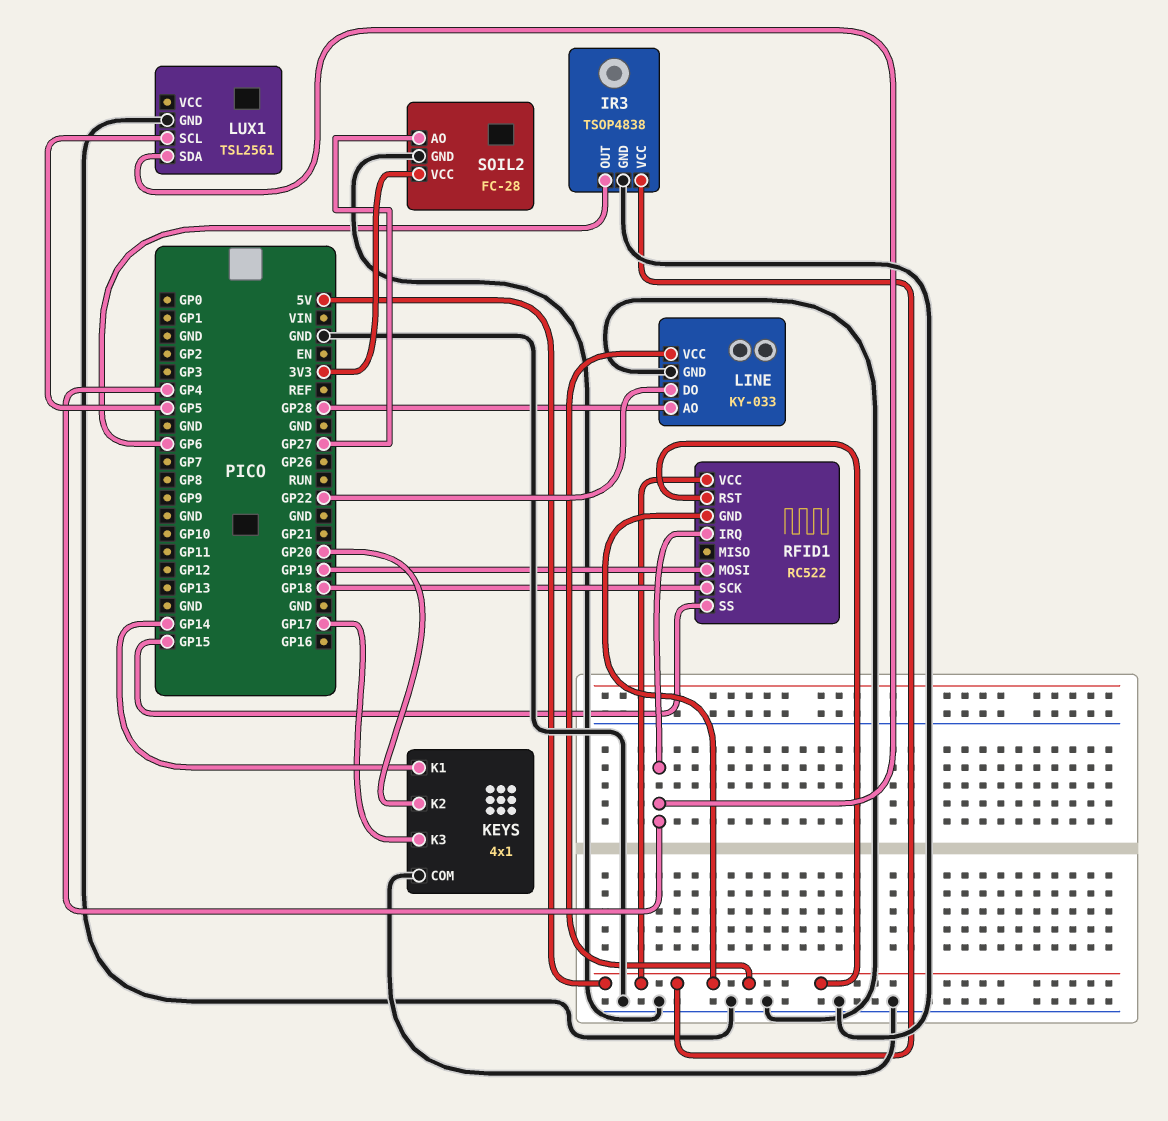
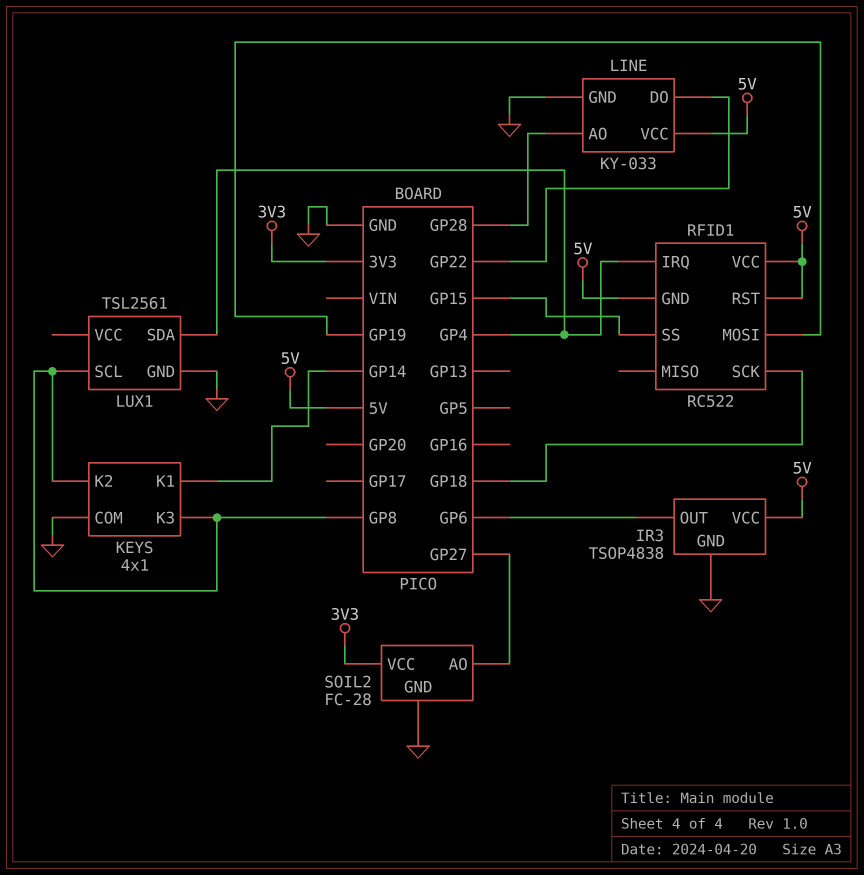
KEYS pin K2: GP20 -> GP8
KEYS pin K3: GP17 -> GP8
LUX1 pin SCL: GP5 -> GP8

